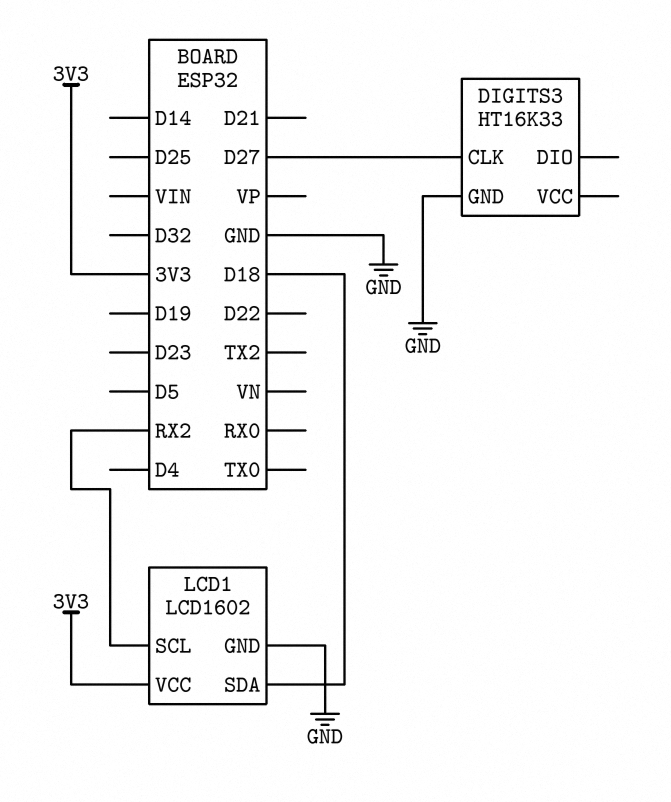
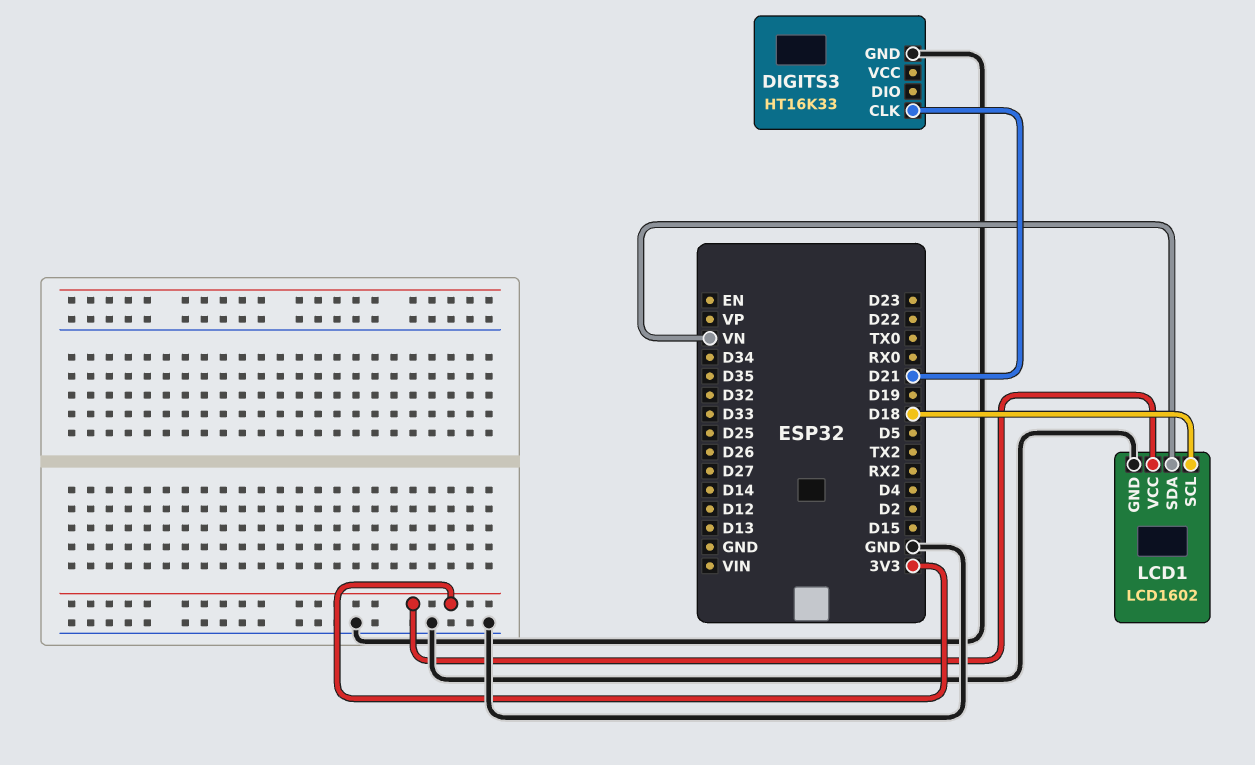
DIGITS3 pin CLK: D27 -> D21
LCD1 pin SCL: RX2 -> D18
LCD1 pin SDA: D18 -> VN

